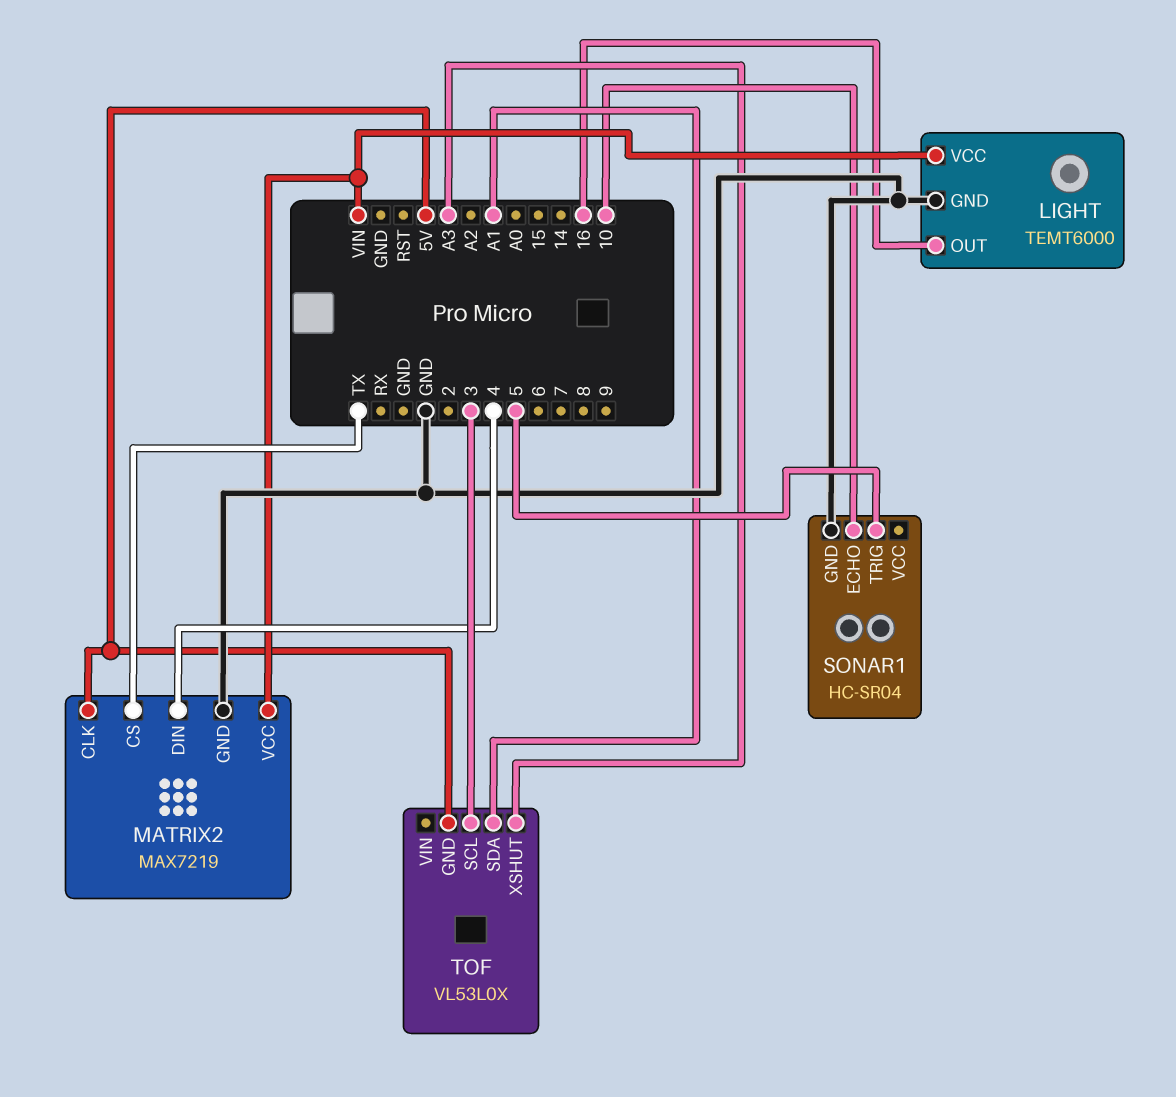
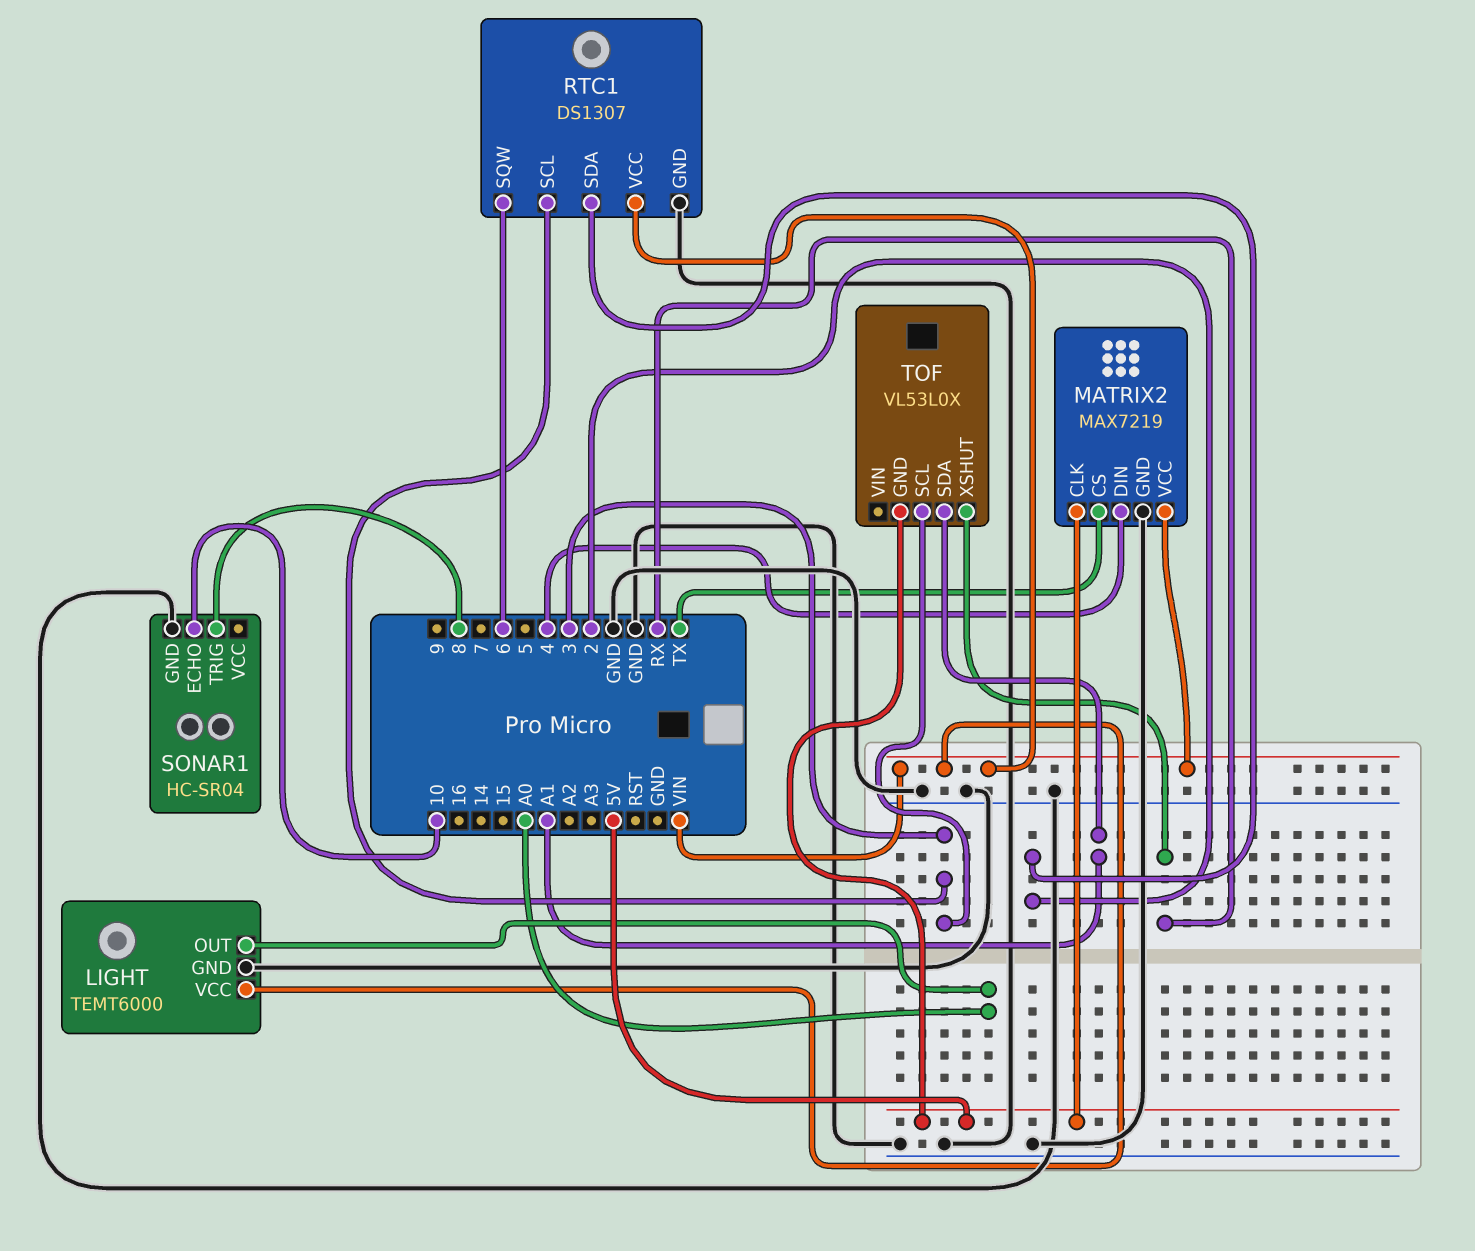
LIGHT pin OUT: 16 -> A0
RTC1: none -> DS1307
RTC1 pin GND: none -> GND
RTC1 pin SCL: none -> 3
RTC1 pin SDA: none -> 2
RTC1 pin SQW: none -> 6
RTC1 pin VCC: none -> VIN
SONAR1 pin TRIG: 5 -> 8
TOF pin XSHUT: A3 -> RX

